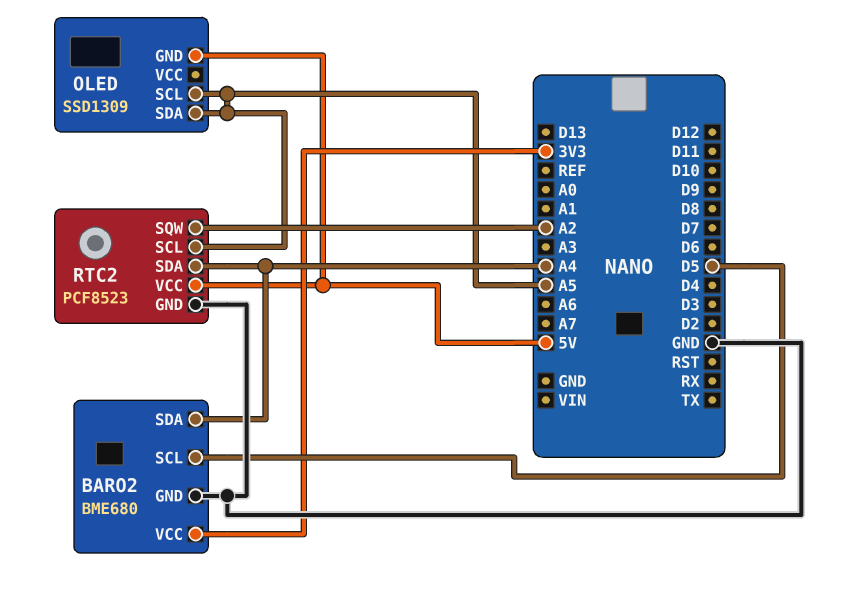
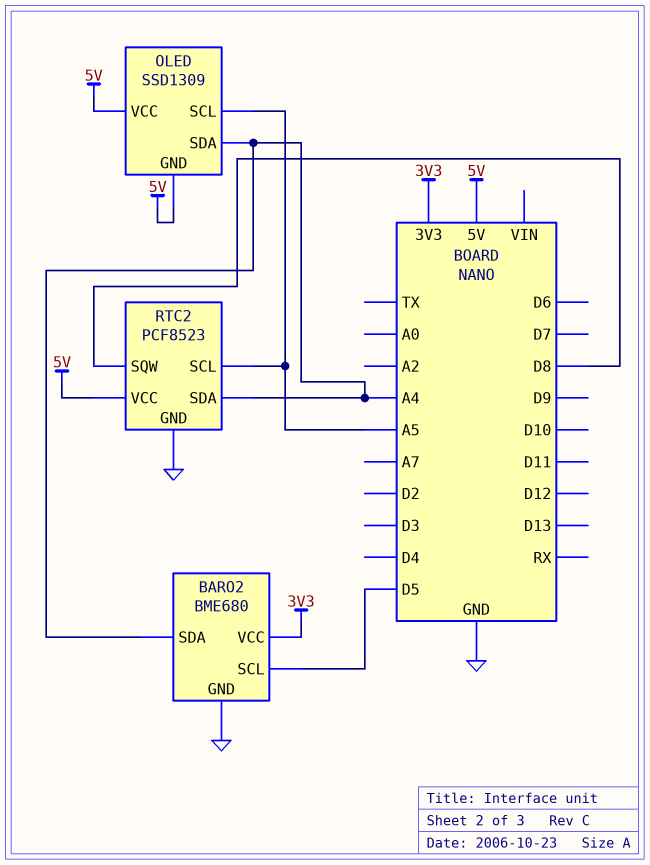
OLED pin SDA: A5 -> A4
OLED pin VCC: none -> 5V
RTC2 pin SQW: A2 -> D8

